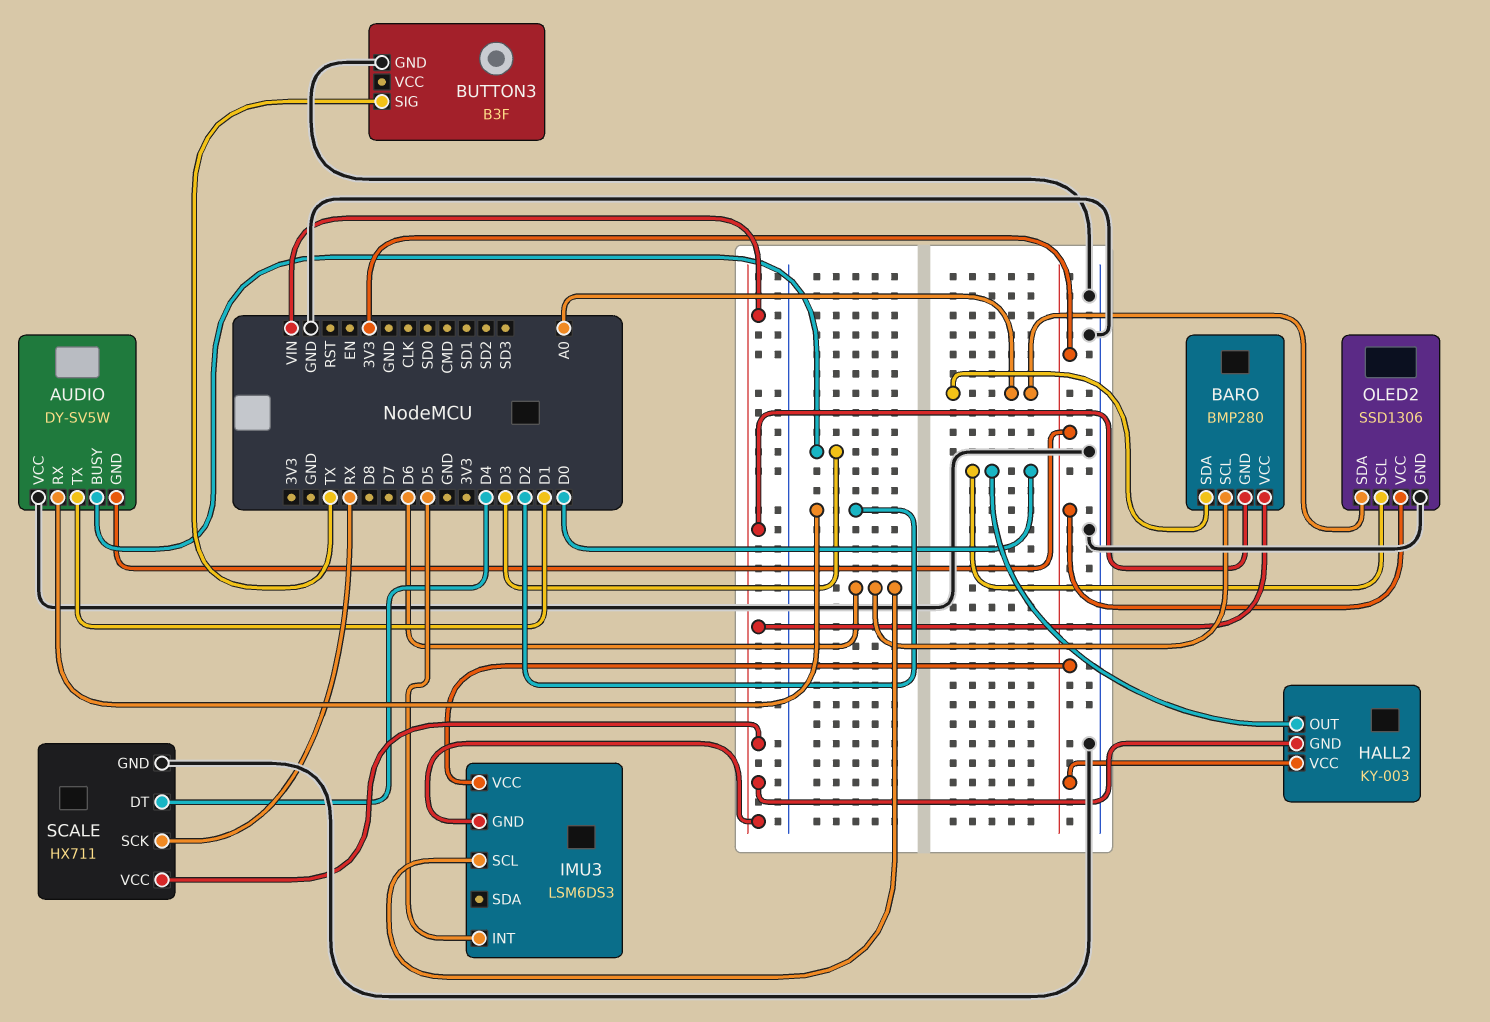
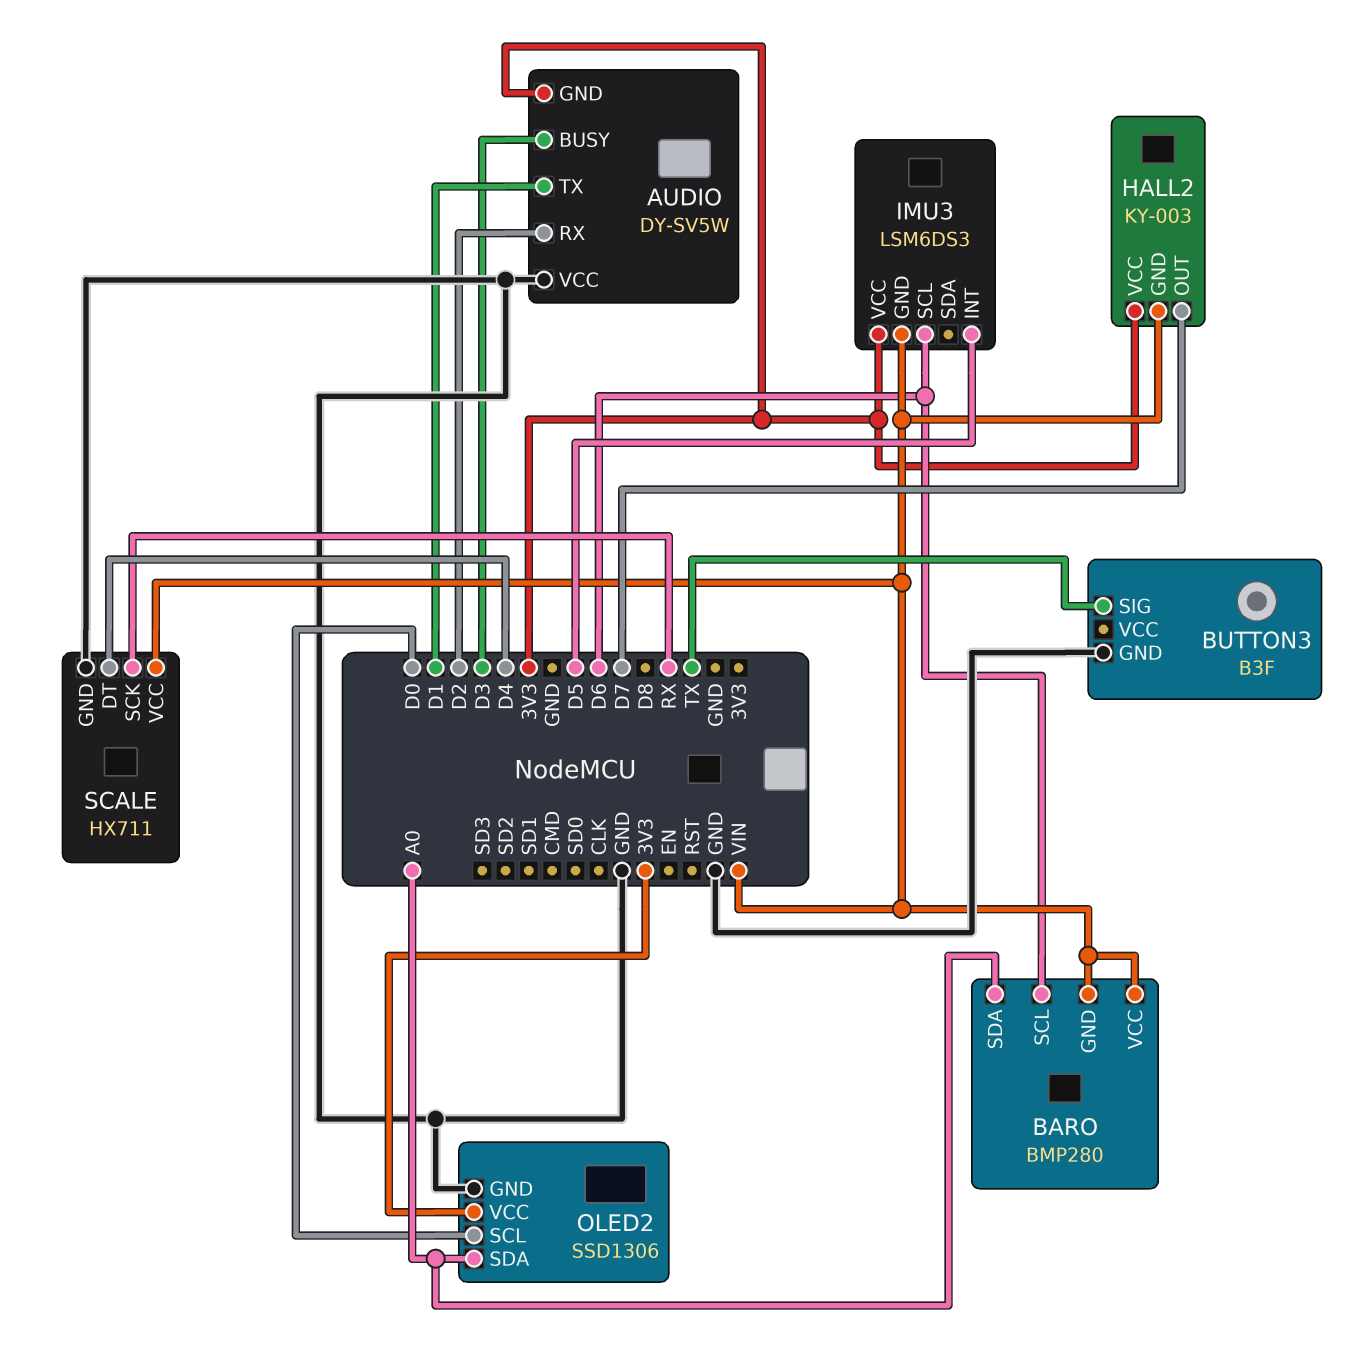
HALL2 pin OUT: D0 -> D7

